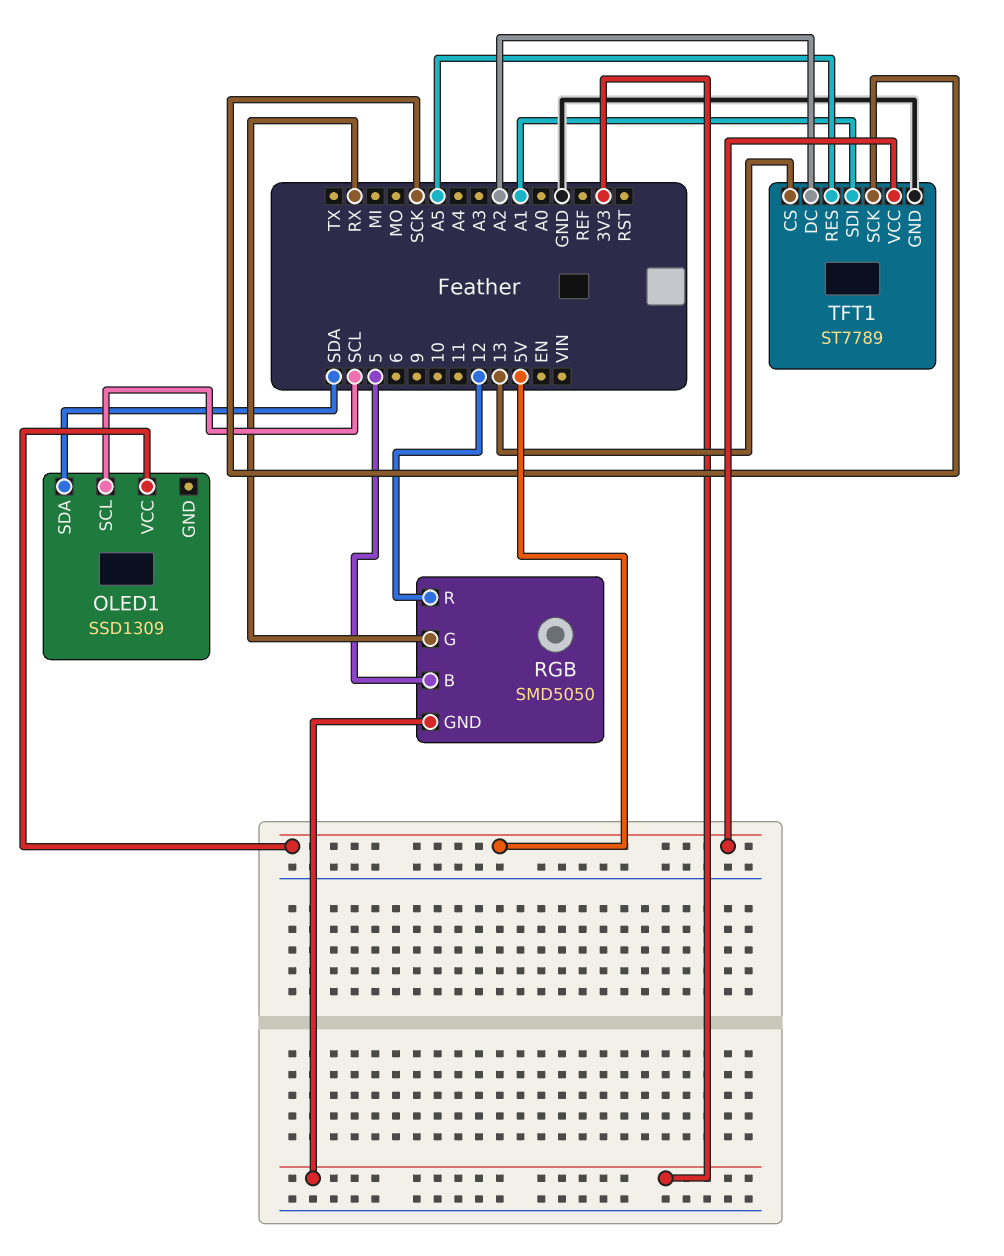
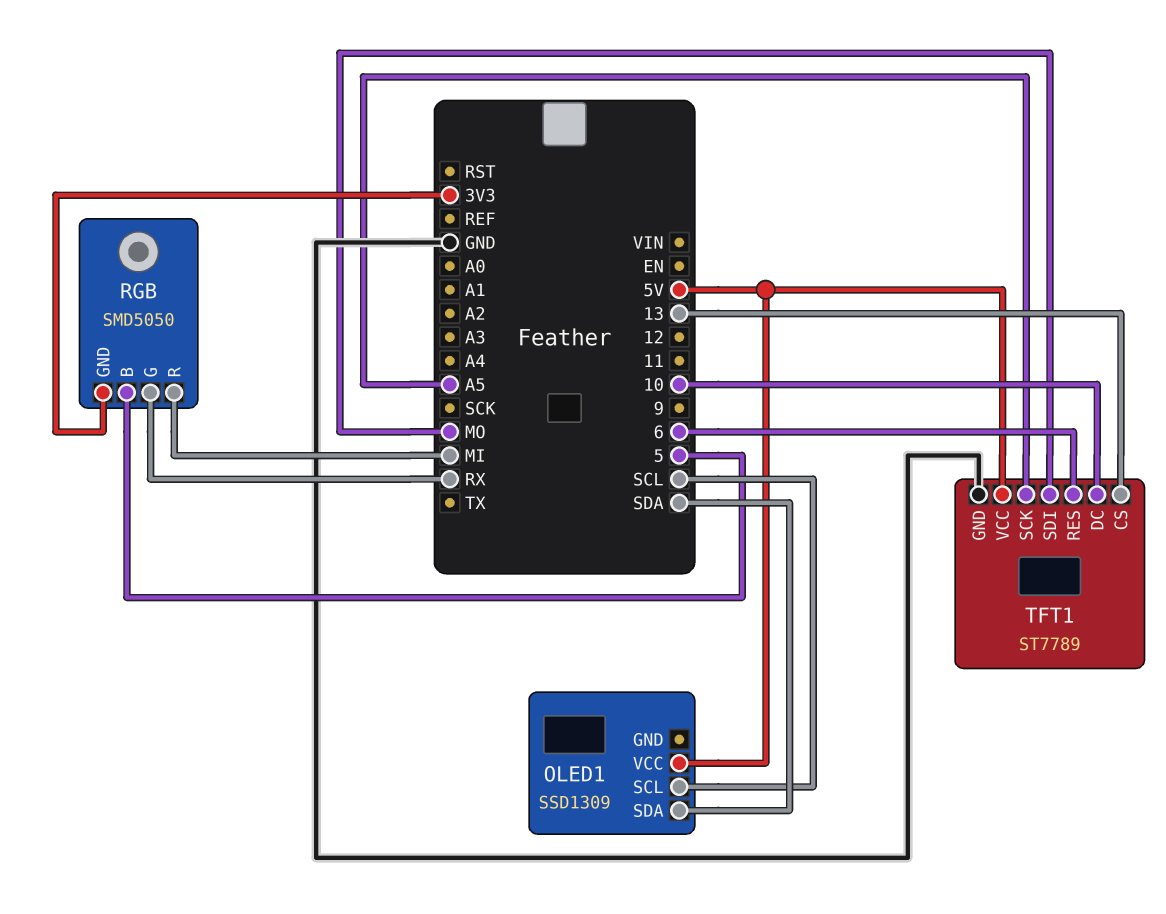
RGB pin R: 12 -> MI
TFT1 pin DC: A2 -> 10
TFT1 pin RES: A5 -> 6
TFT1 pin SCK: SCK -> A5
TFT1 pin SDI: A1 -> MO

